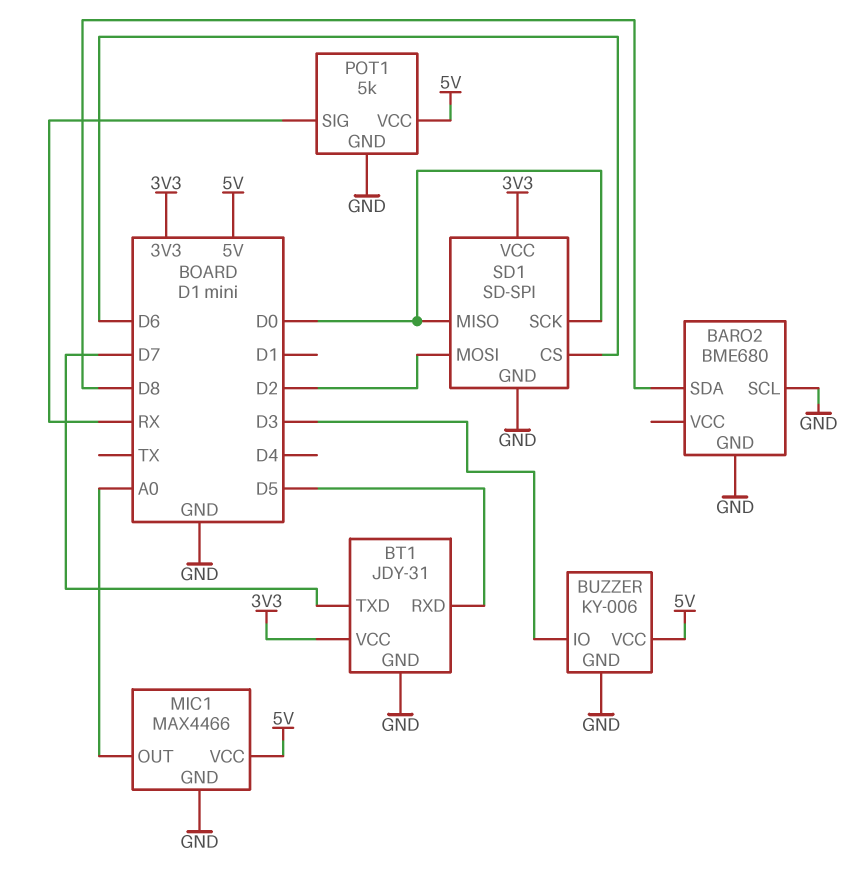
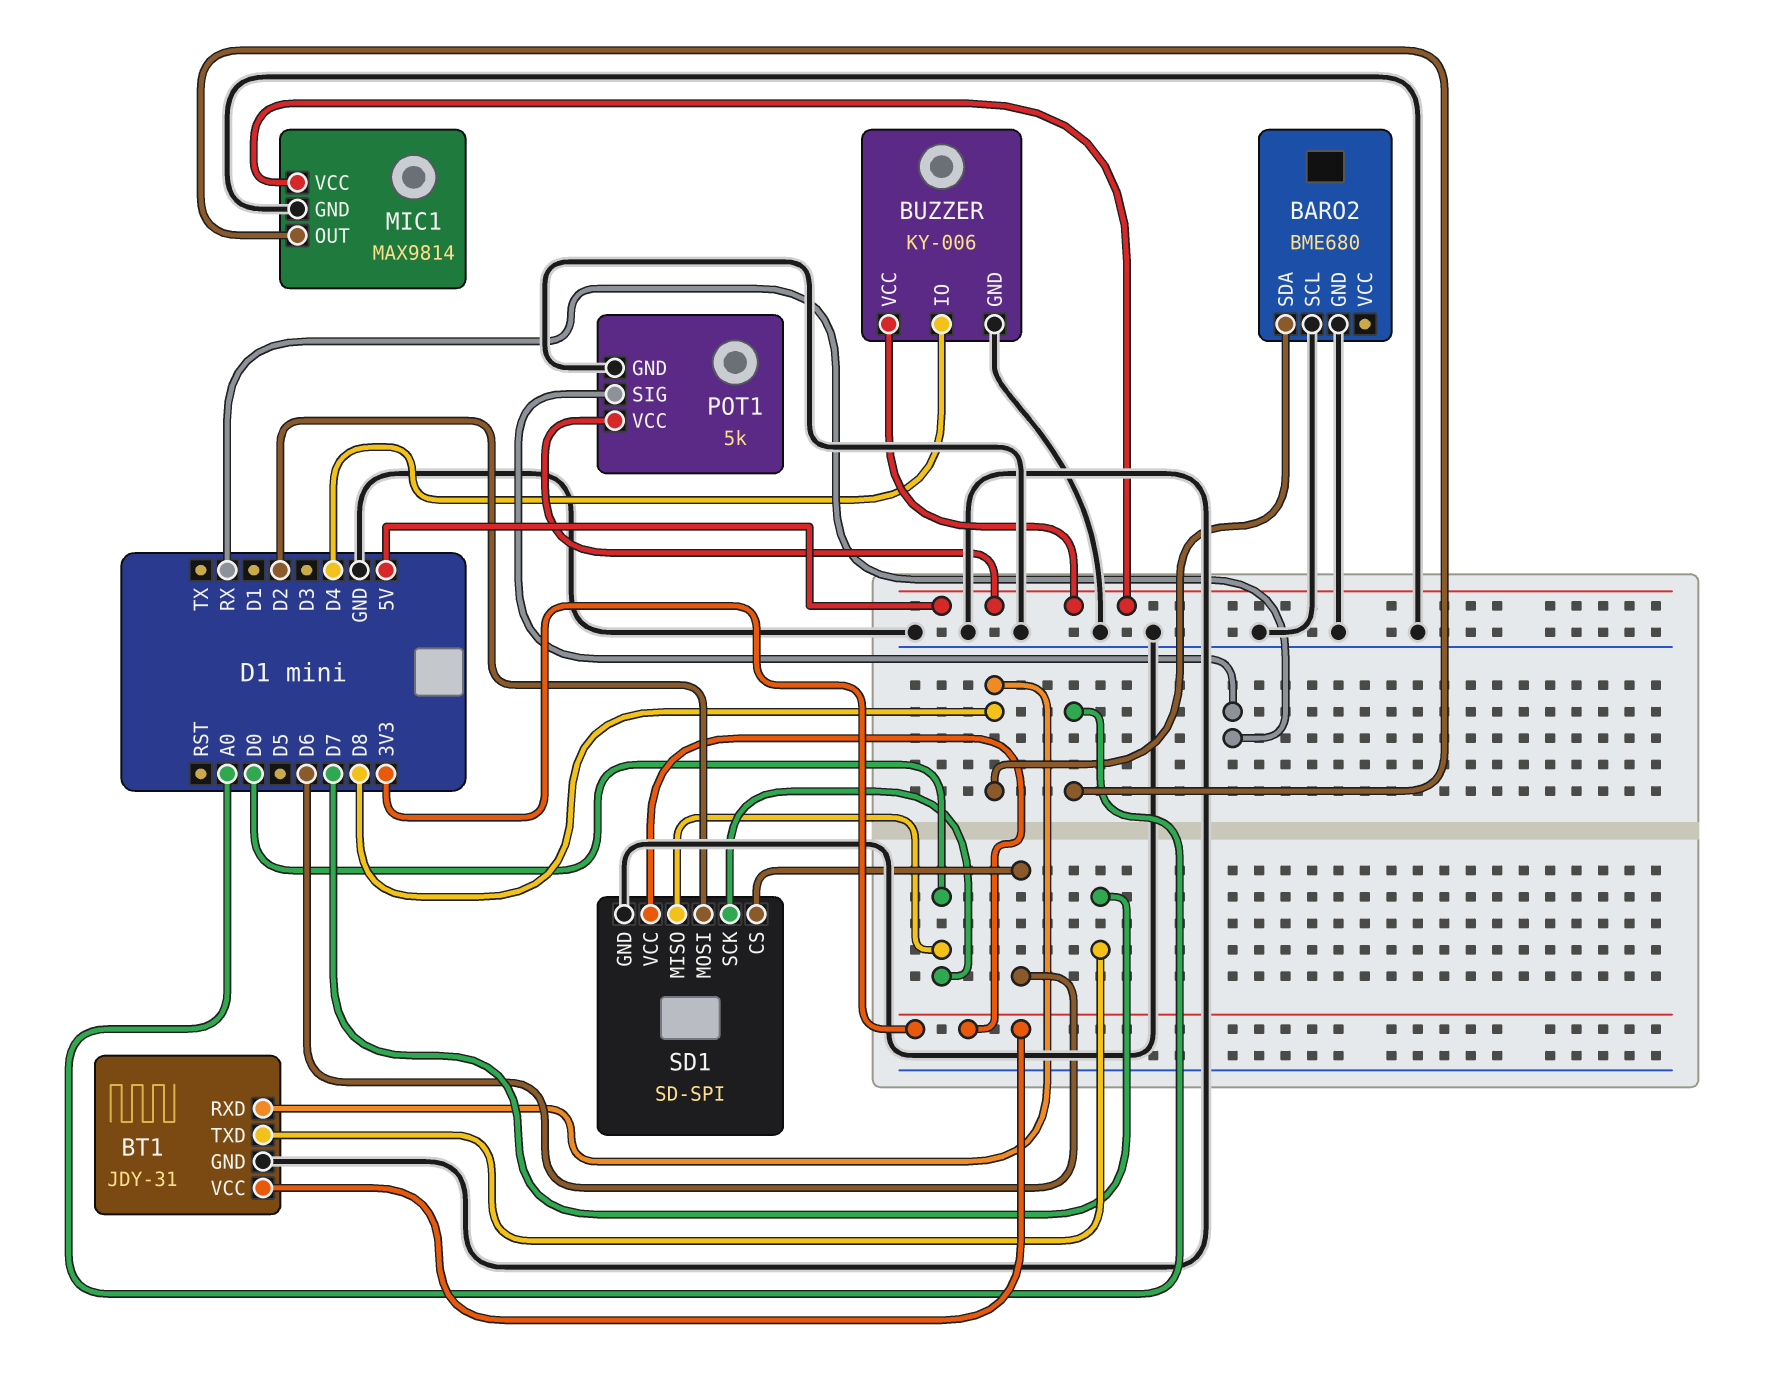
BT1 pin RXD: D5 -> D8
BUZZER pin IO: D3 -> D4
MIC1: MAX4466 -> MAX9814

